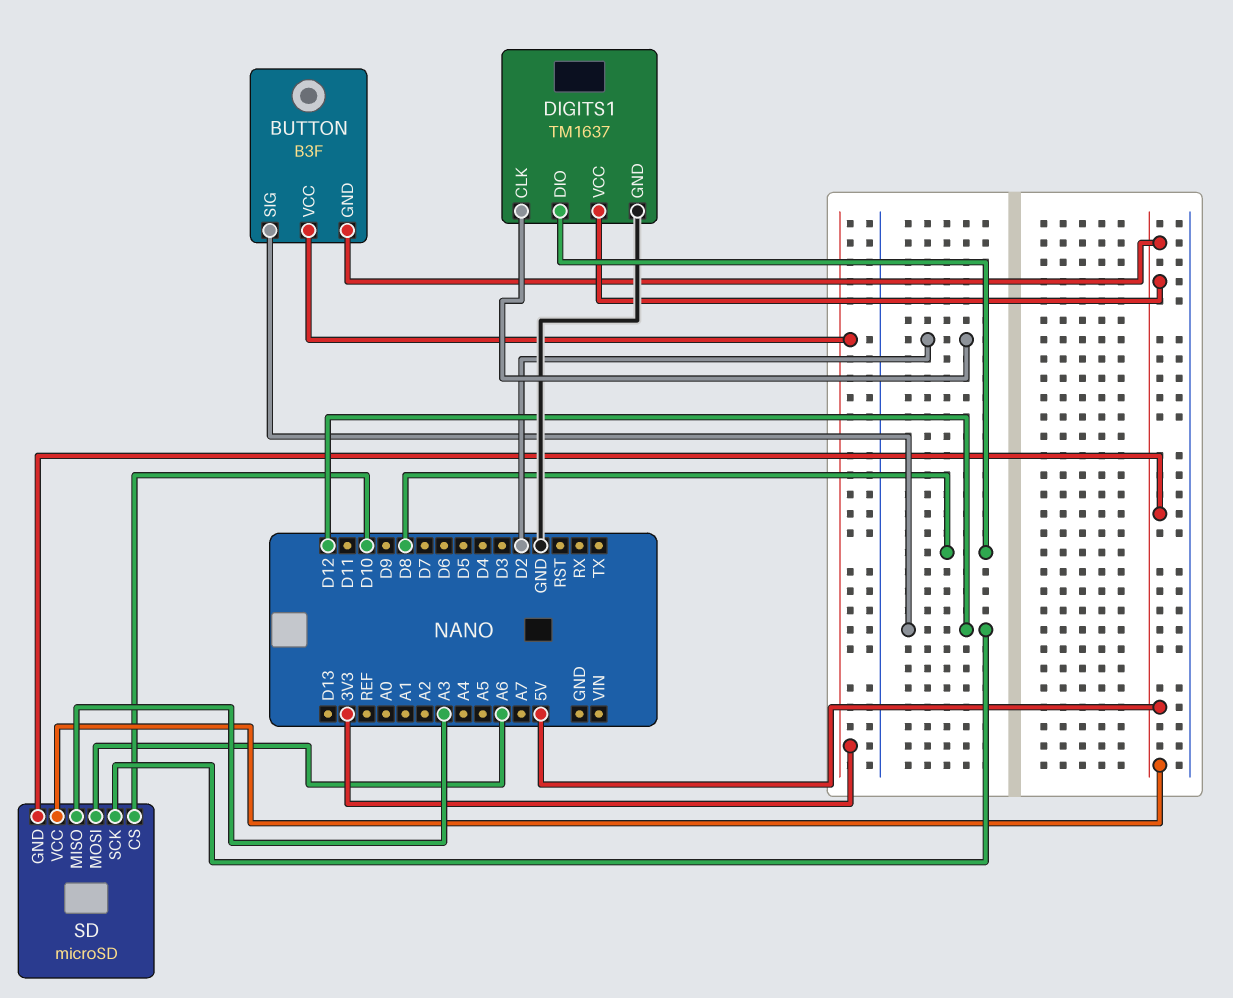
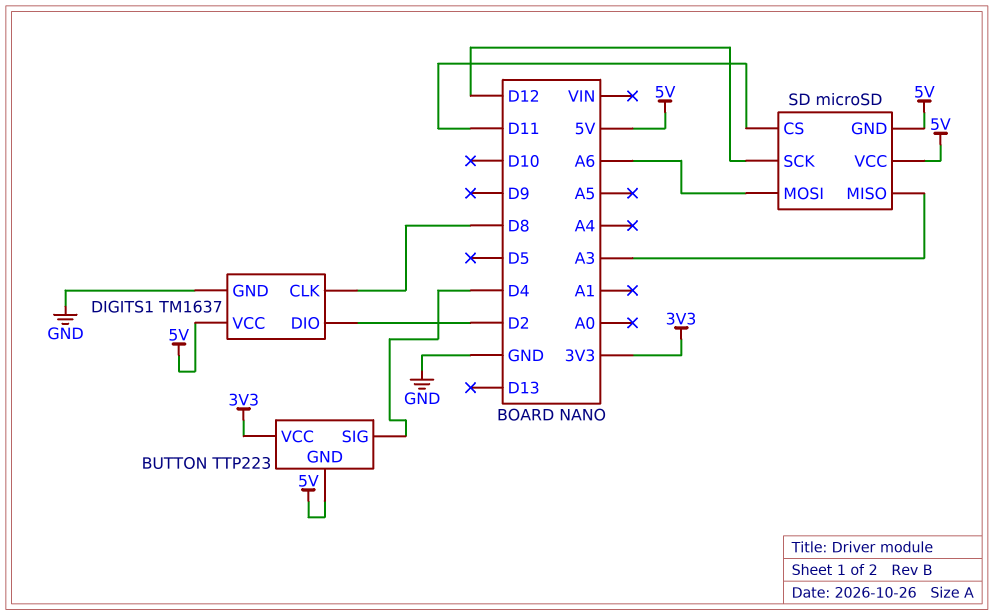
BUTTON: B3F -> TTP223
BUTTON pin SIG: D12 -> D4
DIGITS1 pin CLK: D2 -> D8
DIGITS1 pin DIO: D8 -> D2
SD pin CS: D10 -> D11

